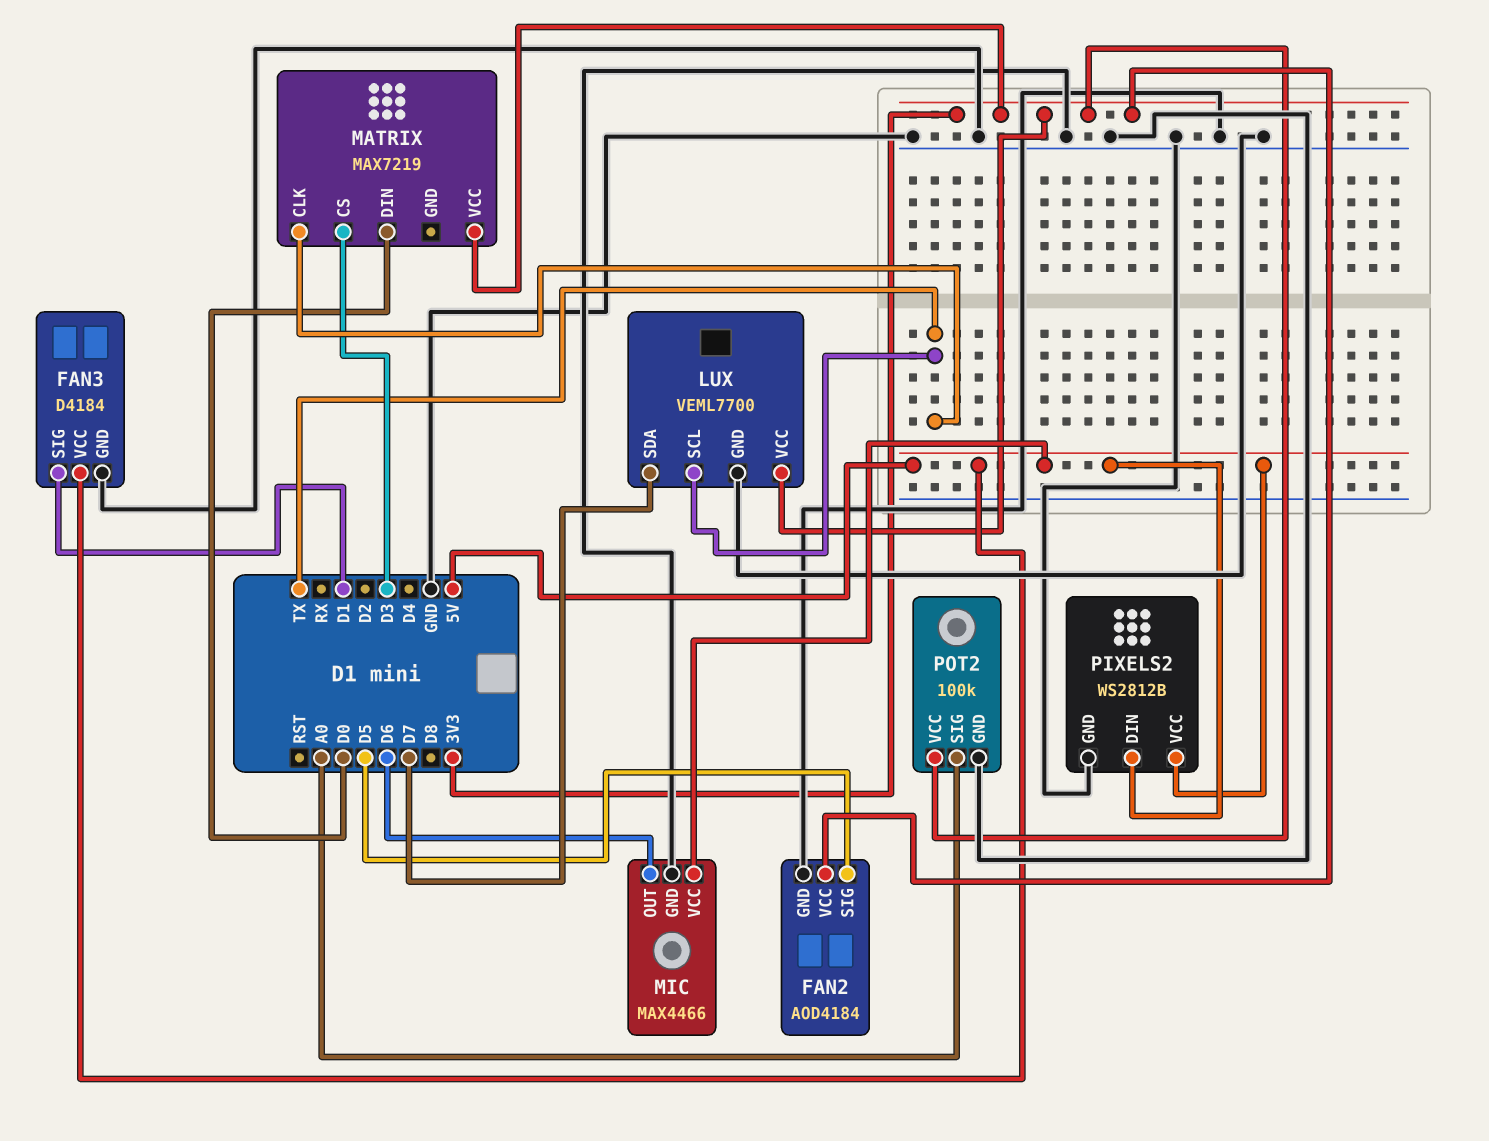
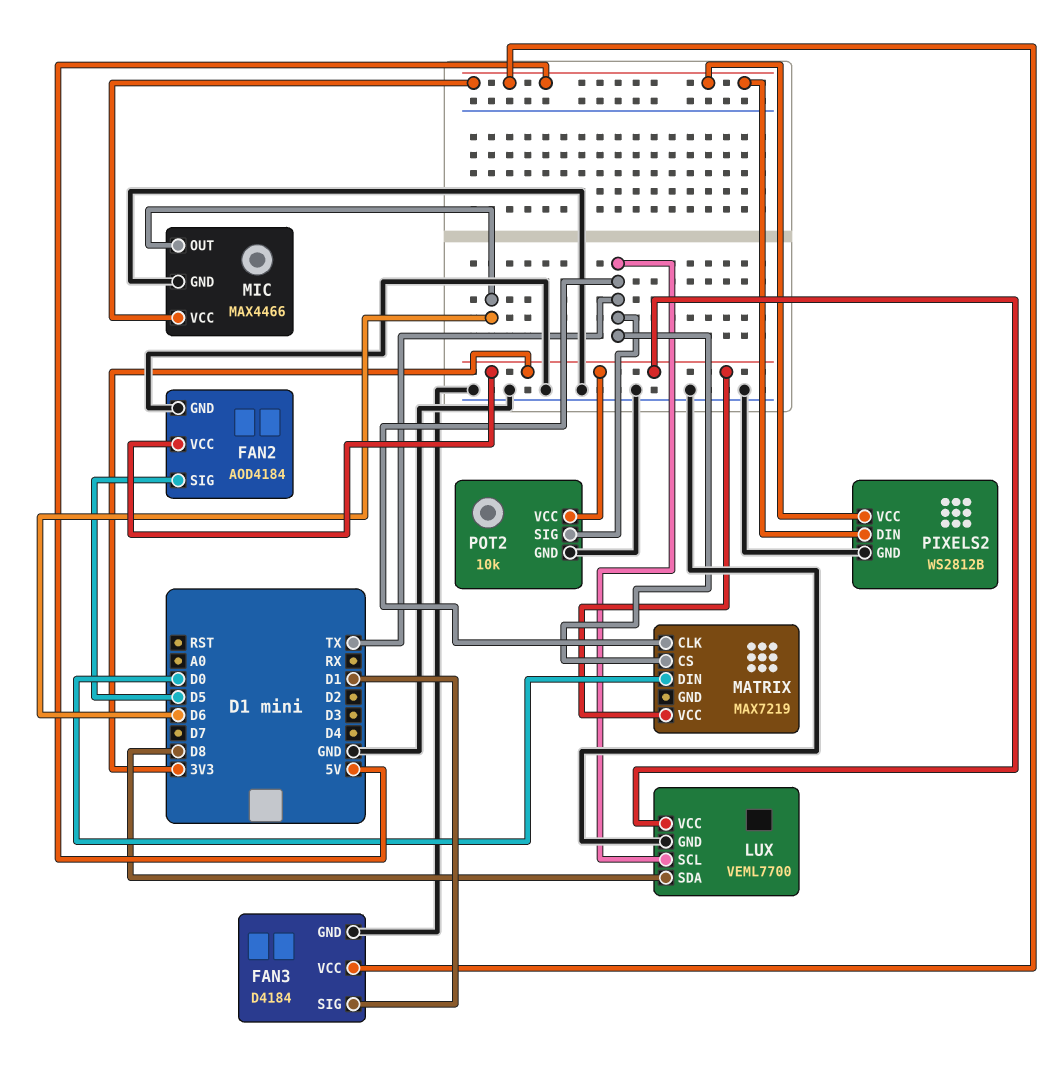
LUX pin SDA: D7 -> D8
MATRIX pin CS: D3 -> TX
POT2: 100k -> 10k
POT2 pin SIG: A0 -> TX

